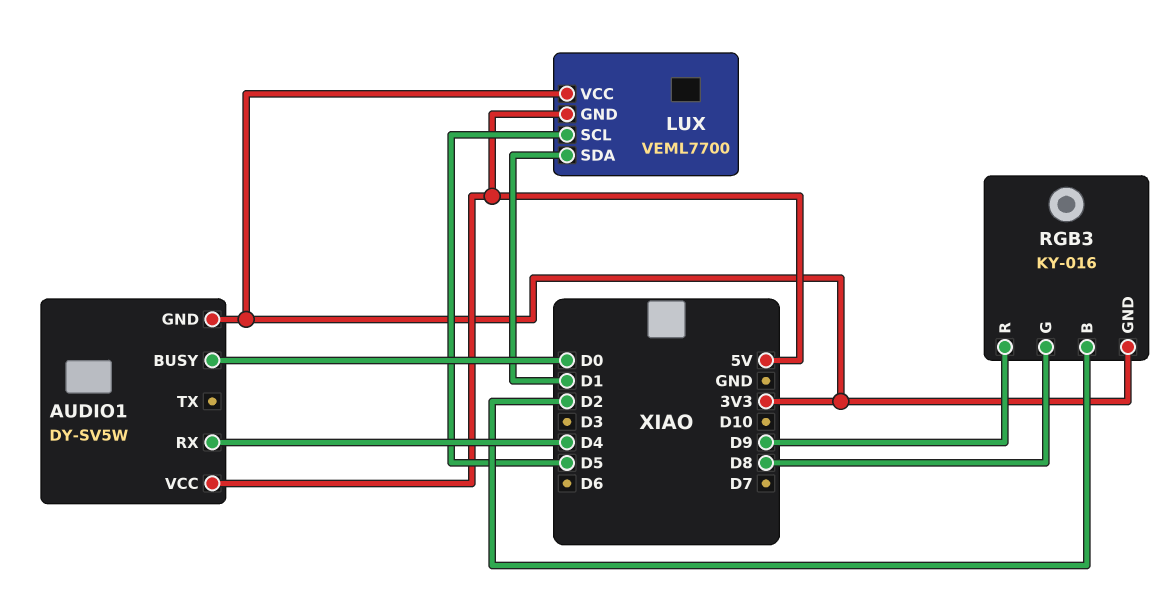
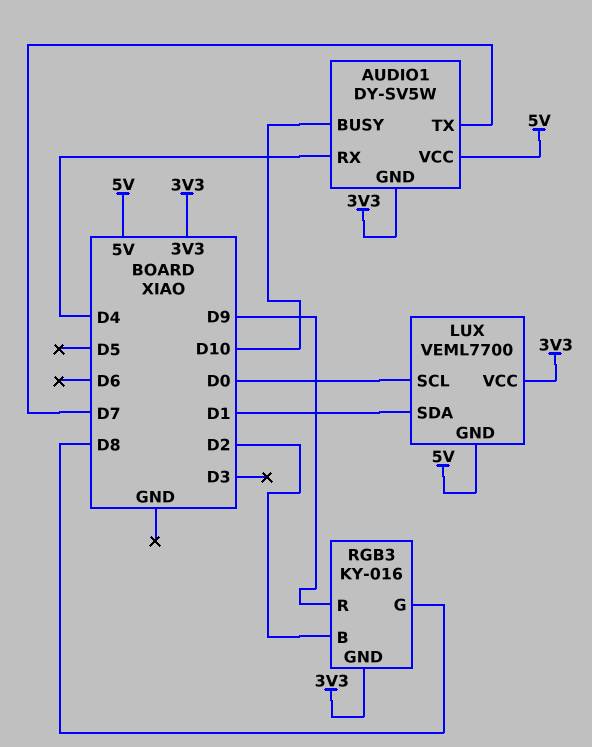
AUDIO1 pin BUSY: D0 -> D10
AUDIO1 pin TX: none -> D7
LUX pin SCL: D5 -> D0

